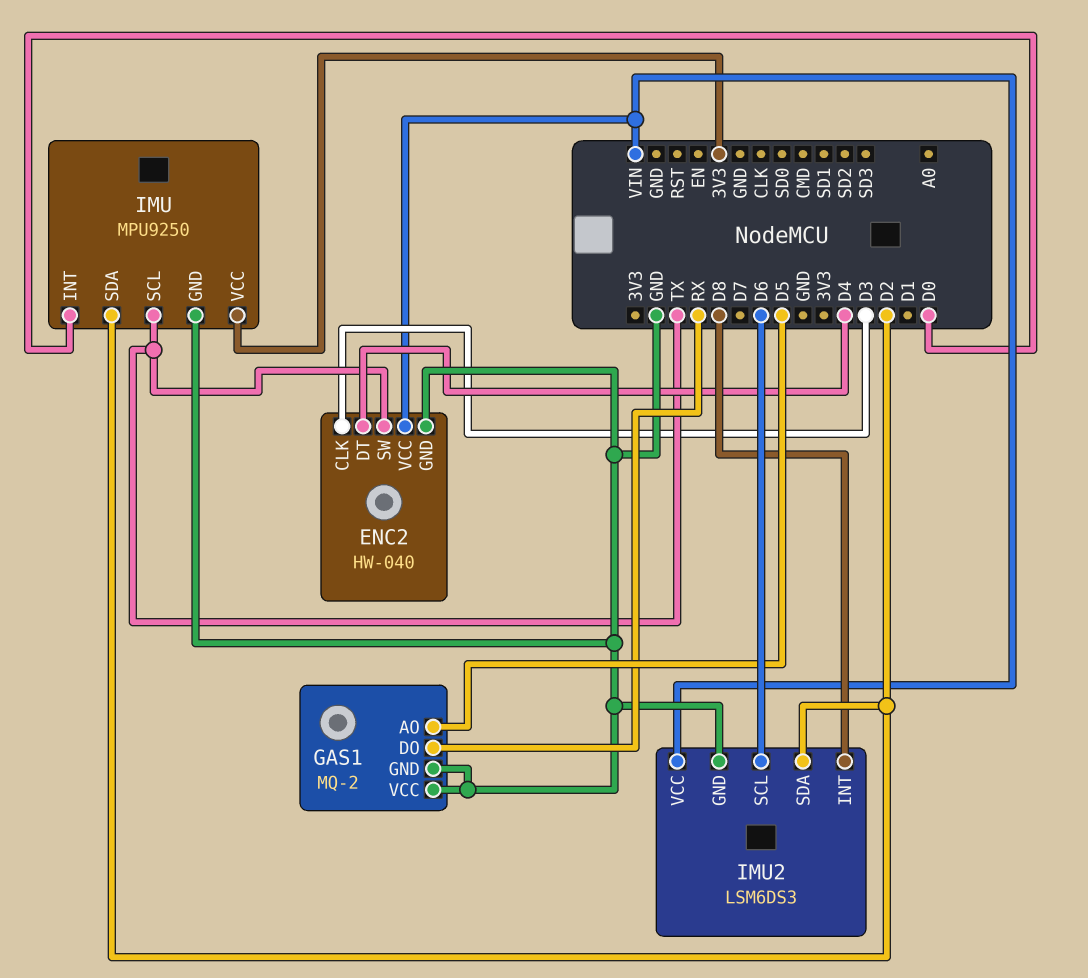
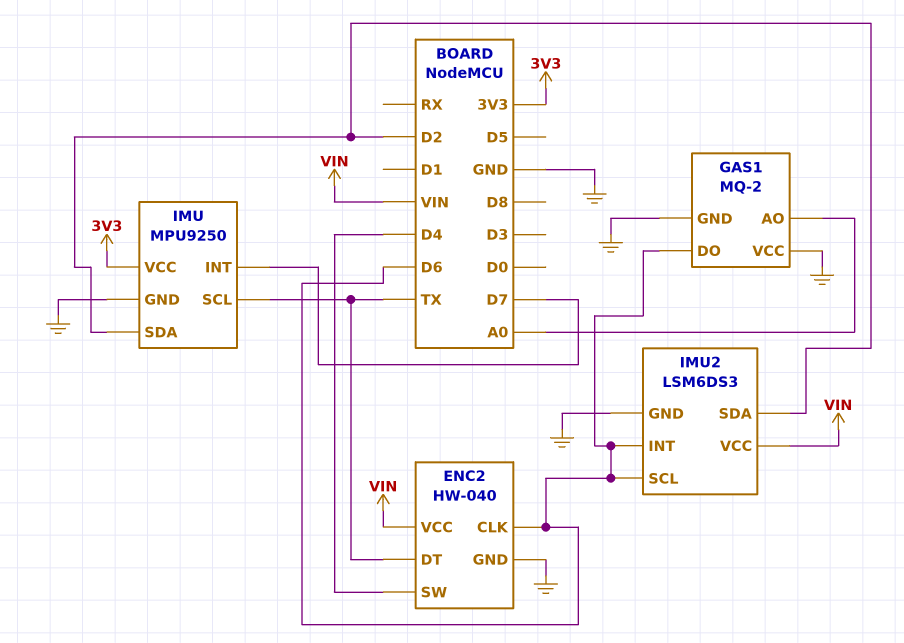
ENC2 pin CLK: D3 -> D6
ENC2 pin DT: D4 -> TX
ENC2 pin SW: TX -> D4
GAS1 pin AO: D5 -> A0
GAS1 pin DO: RX -> D6
IMU pin INT: D0 -> D7
IMU2 pin INT: D8 -> D6

